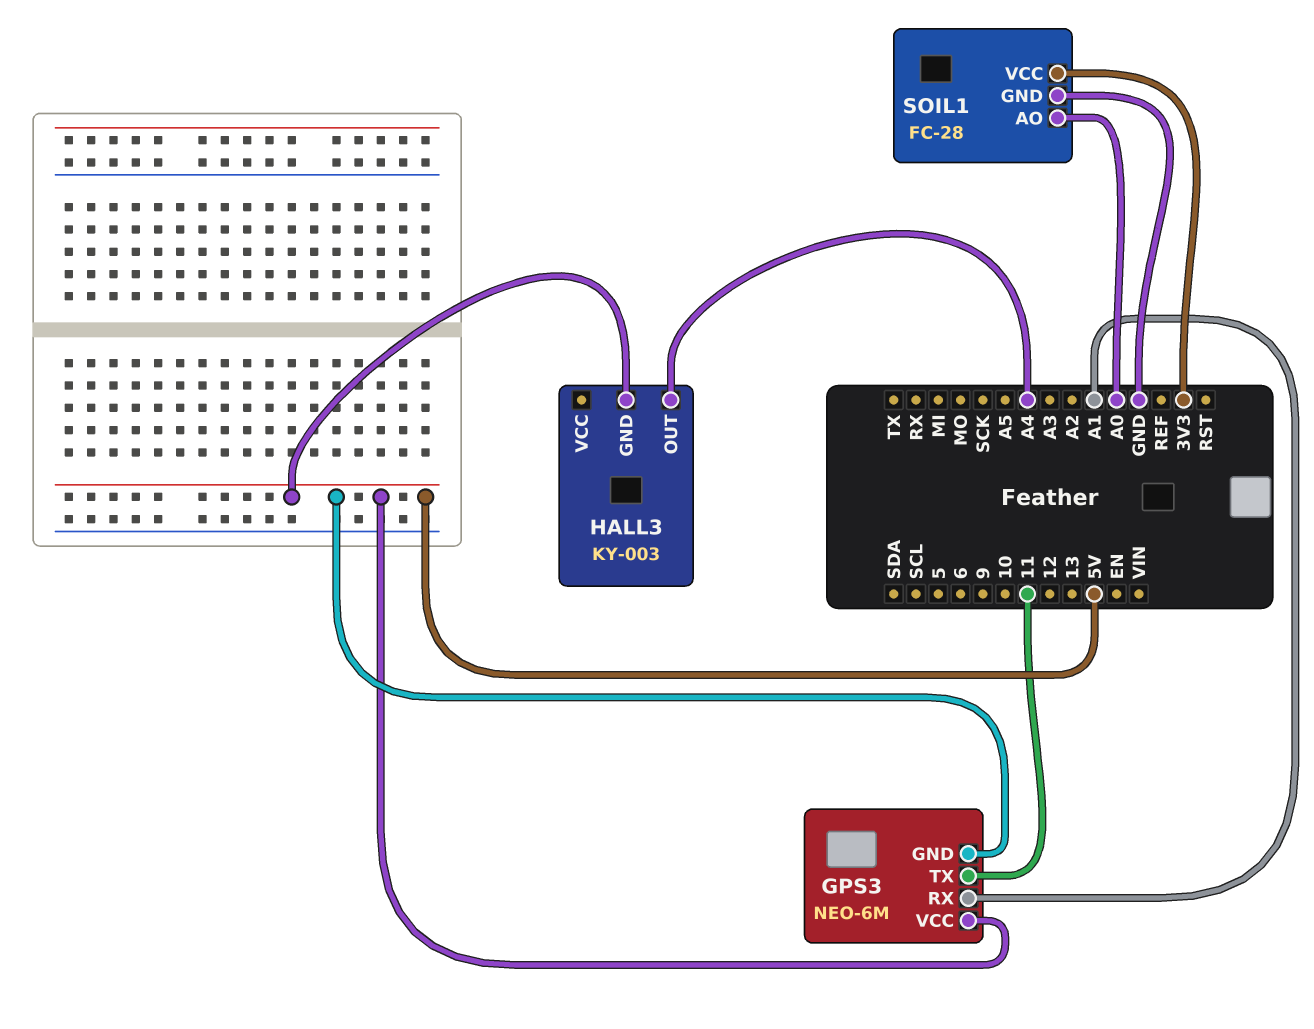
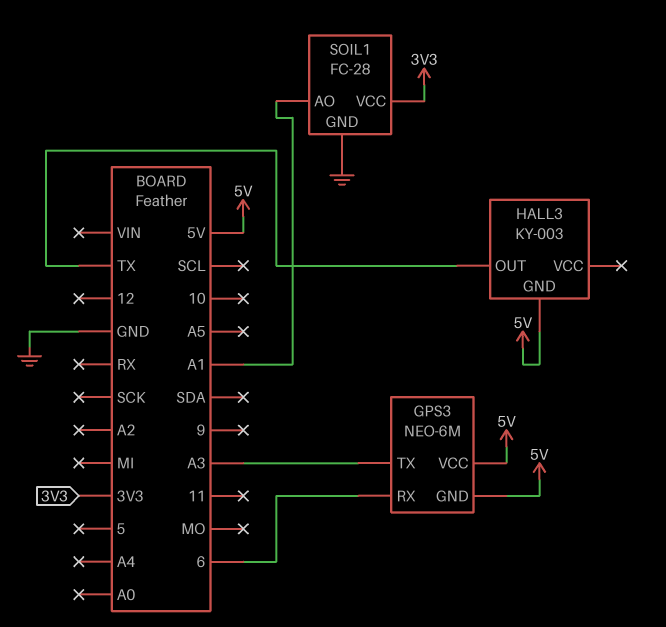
GPS3 pin RX: A1 -> 6
GPS3 pin TX: 11 -> A3
HALL3 pin OUT: A4 -> TX
SOIL1 pin AO: A0 -> A1

